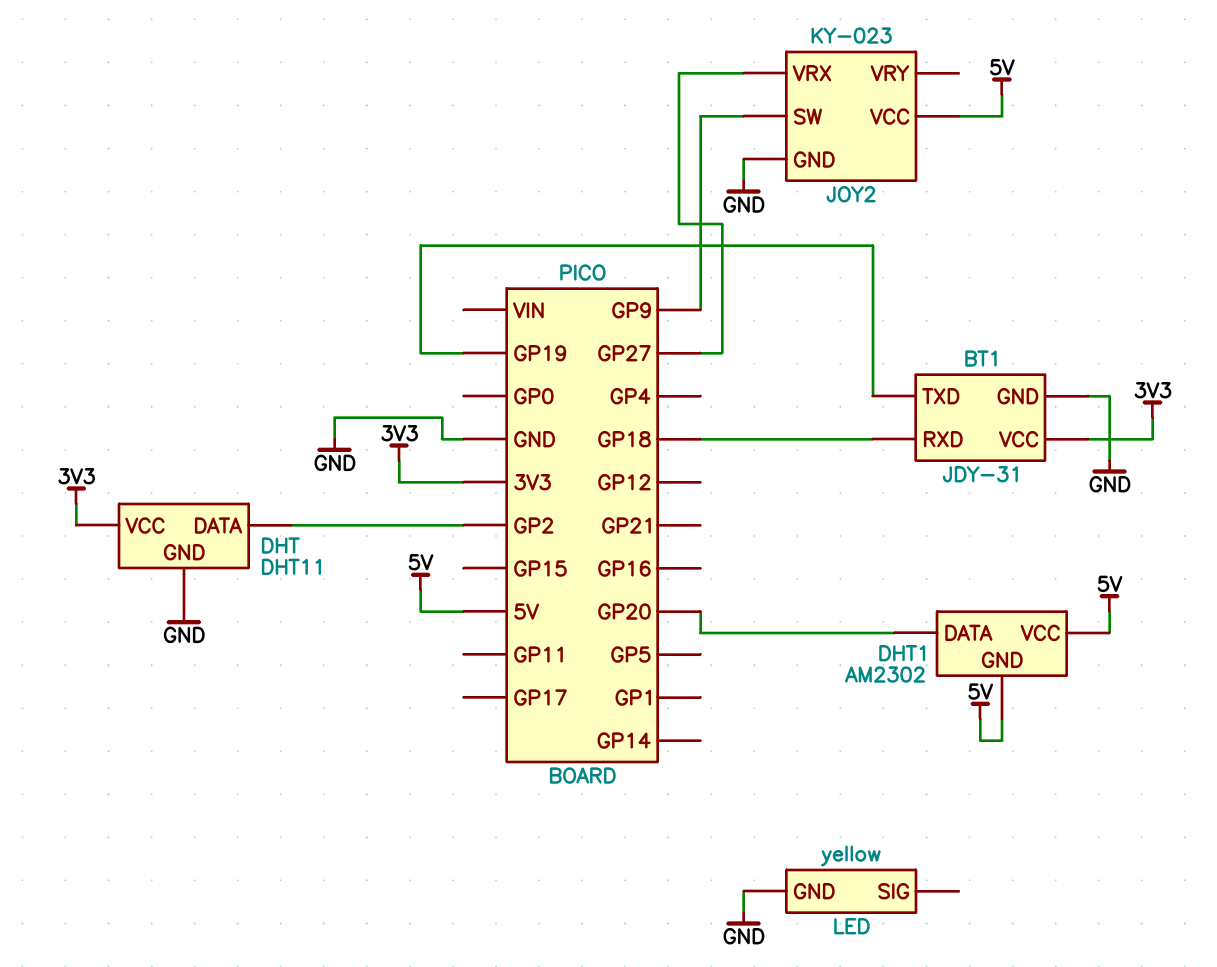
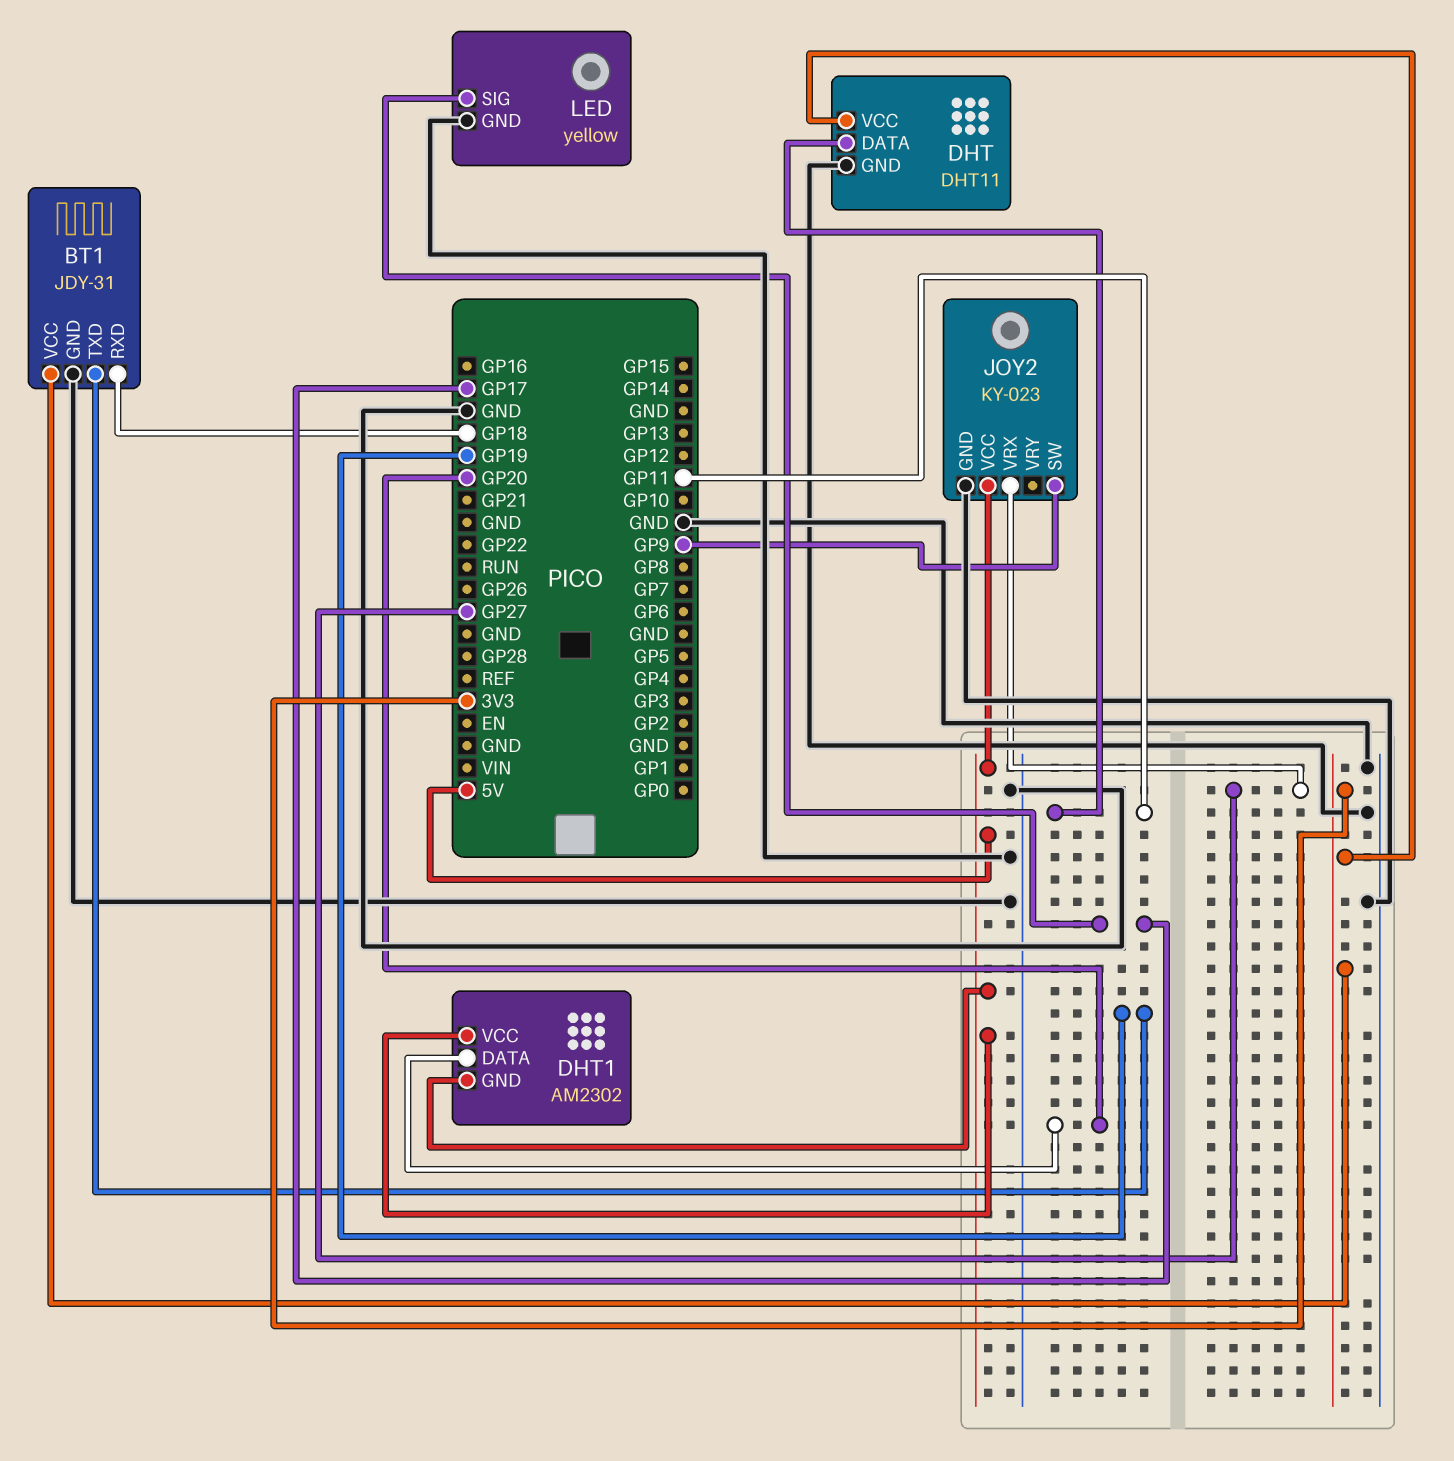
DHT pin DATA: GP2 -> GP11
LED pin SIG: none -> GP17

